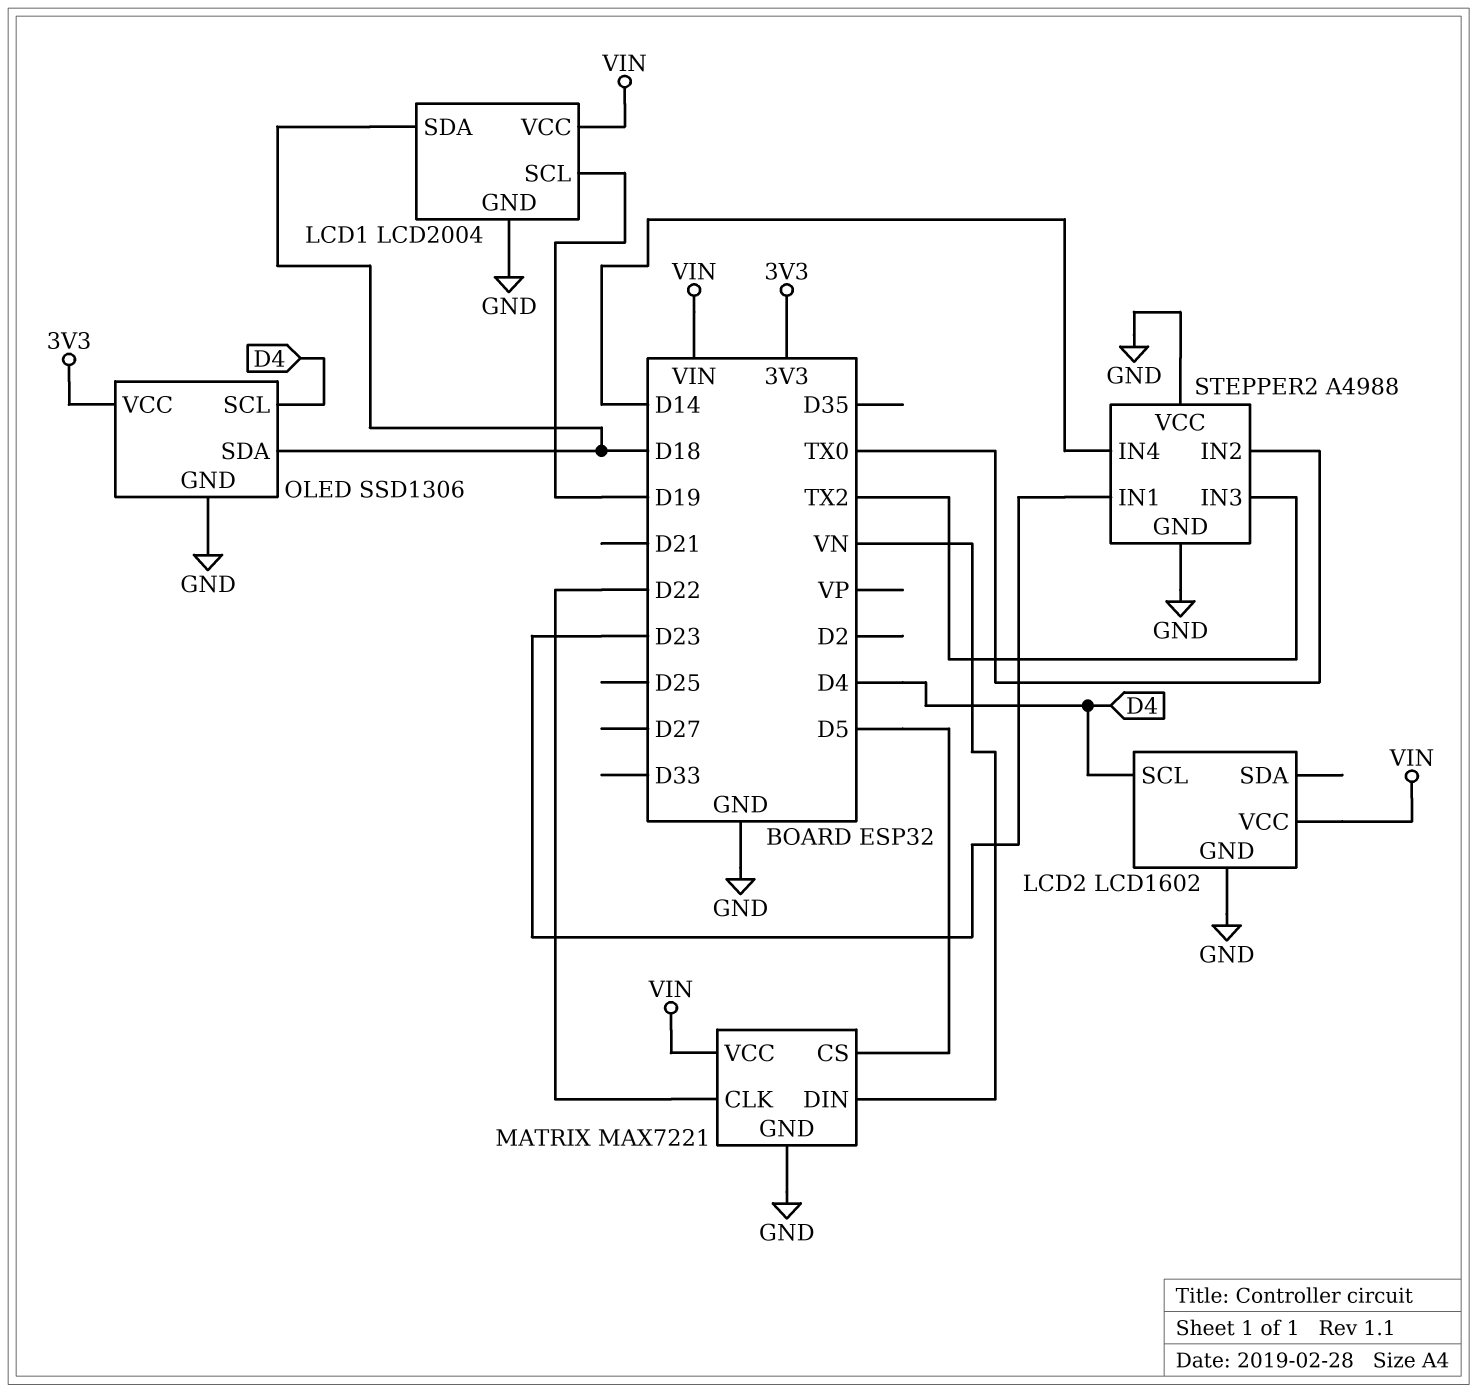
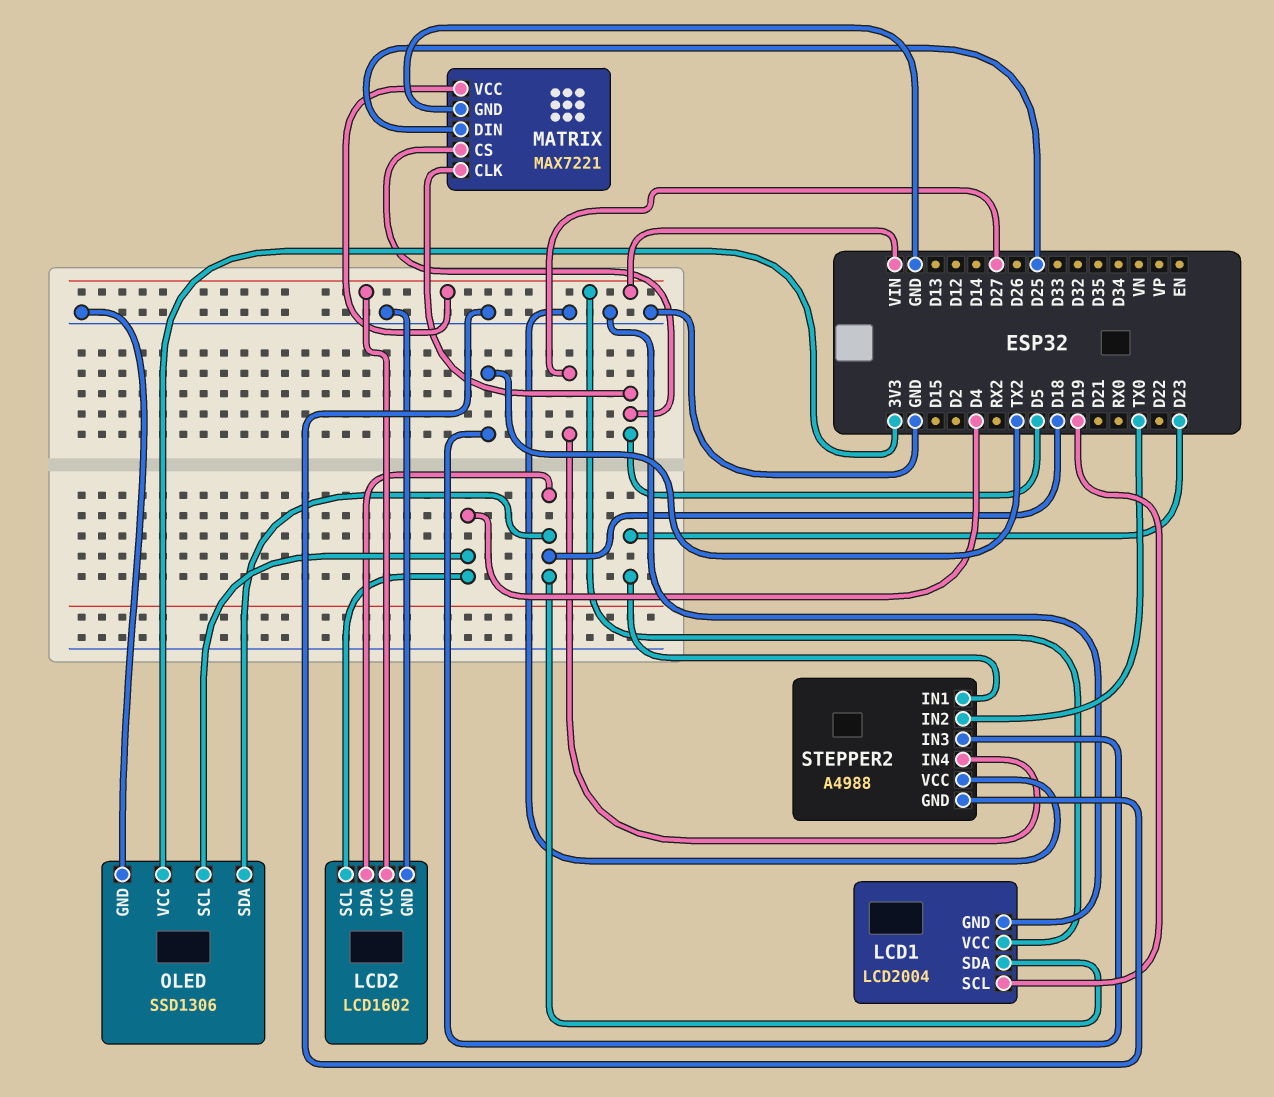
LCD2 pin SDA: none -> D18
MATRIX pin CLK: D22 -> D5
MATRIX pin DIN: VN -> D25
STEPPER2 pin IN4: D14 -> D27

